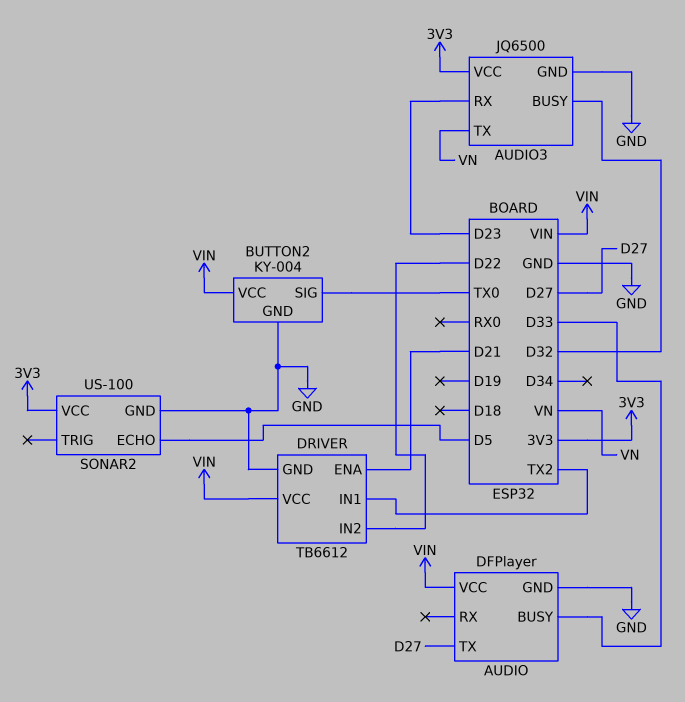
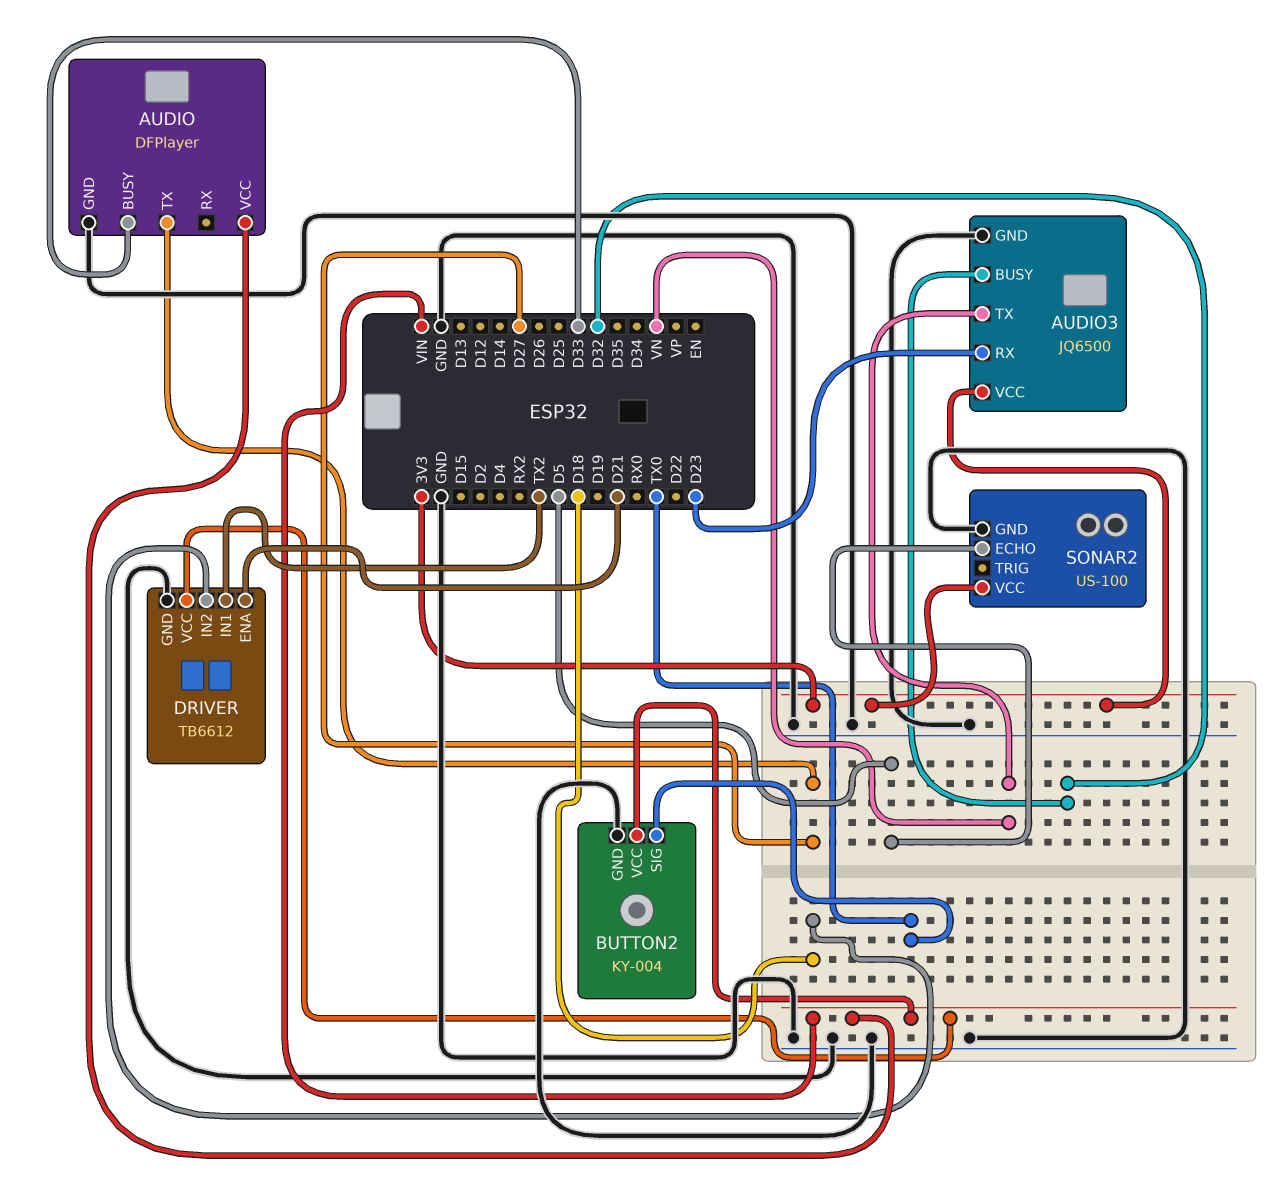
DRIVER pin IN2: D22 -> D18

